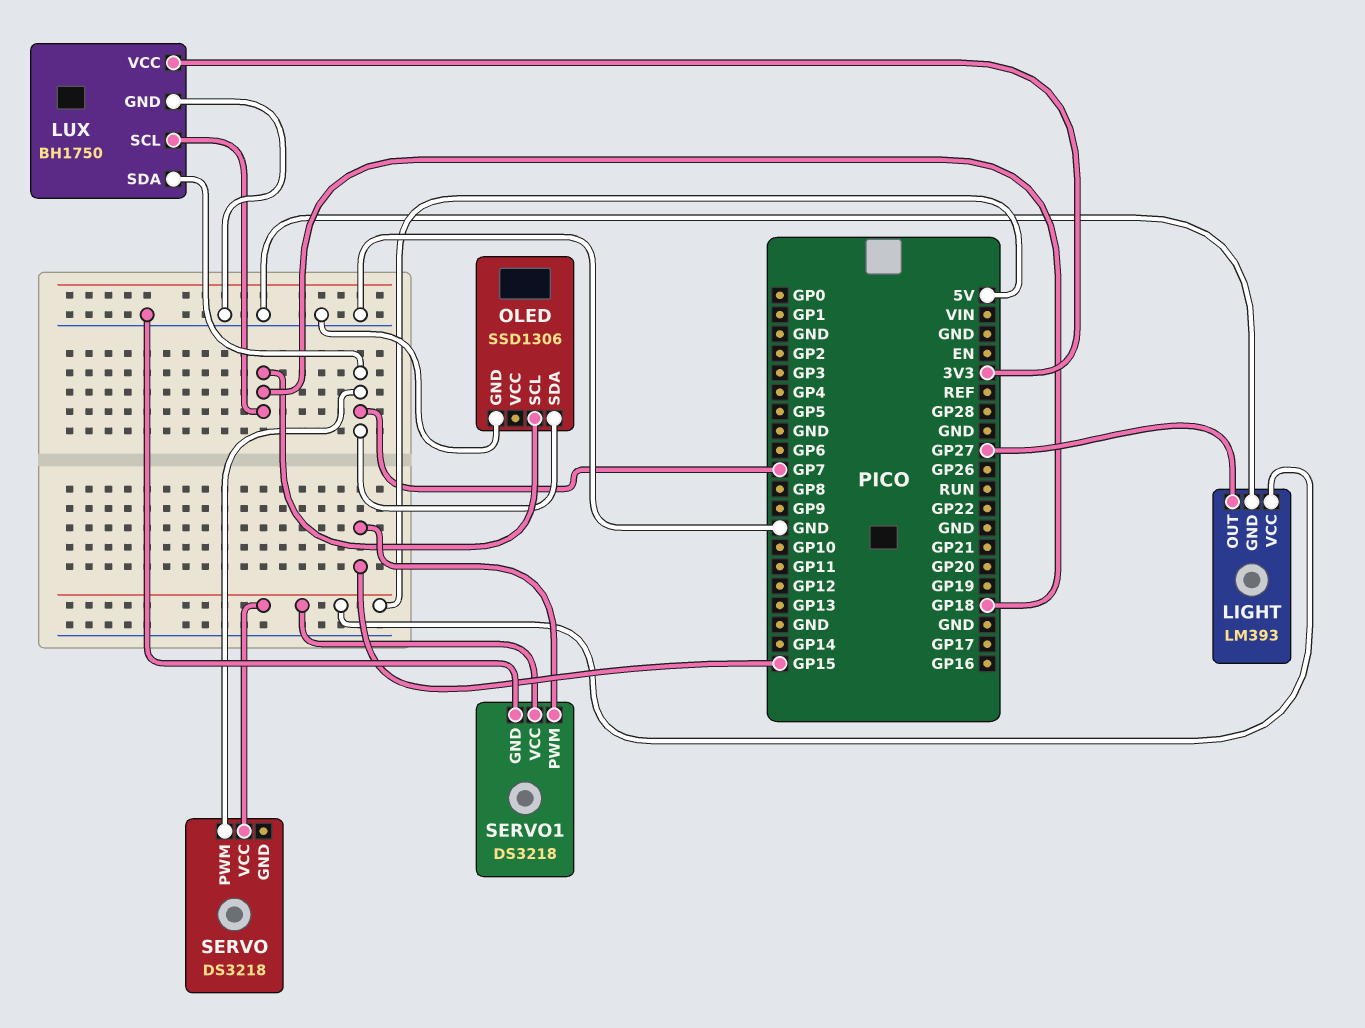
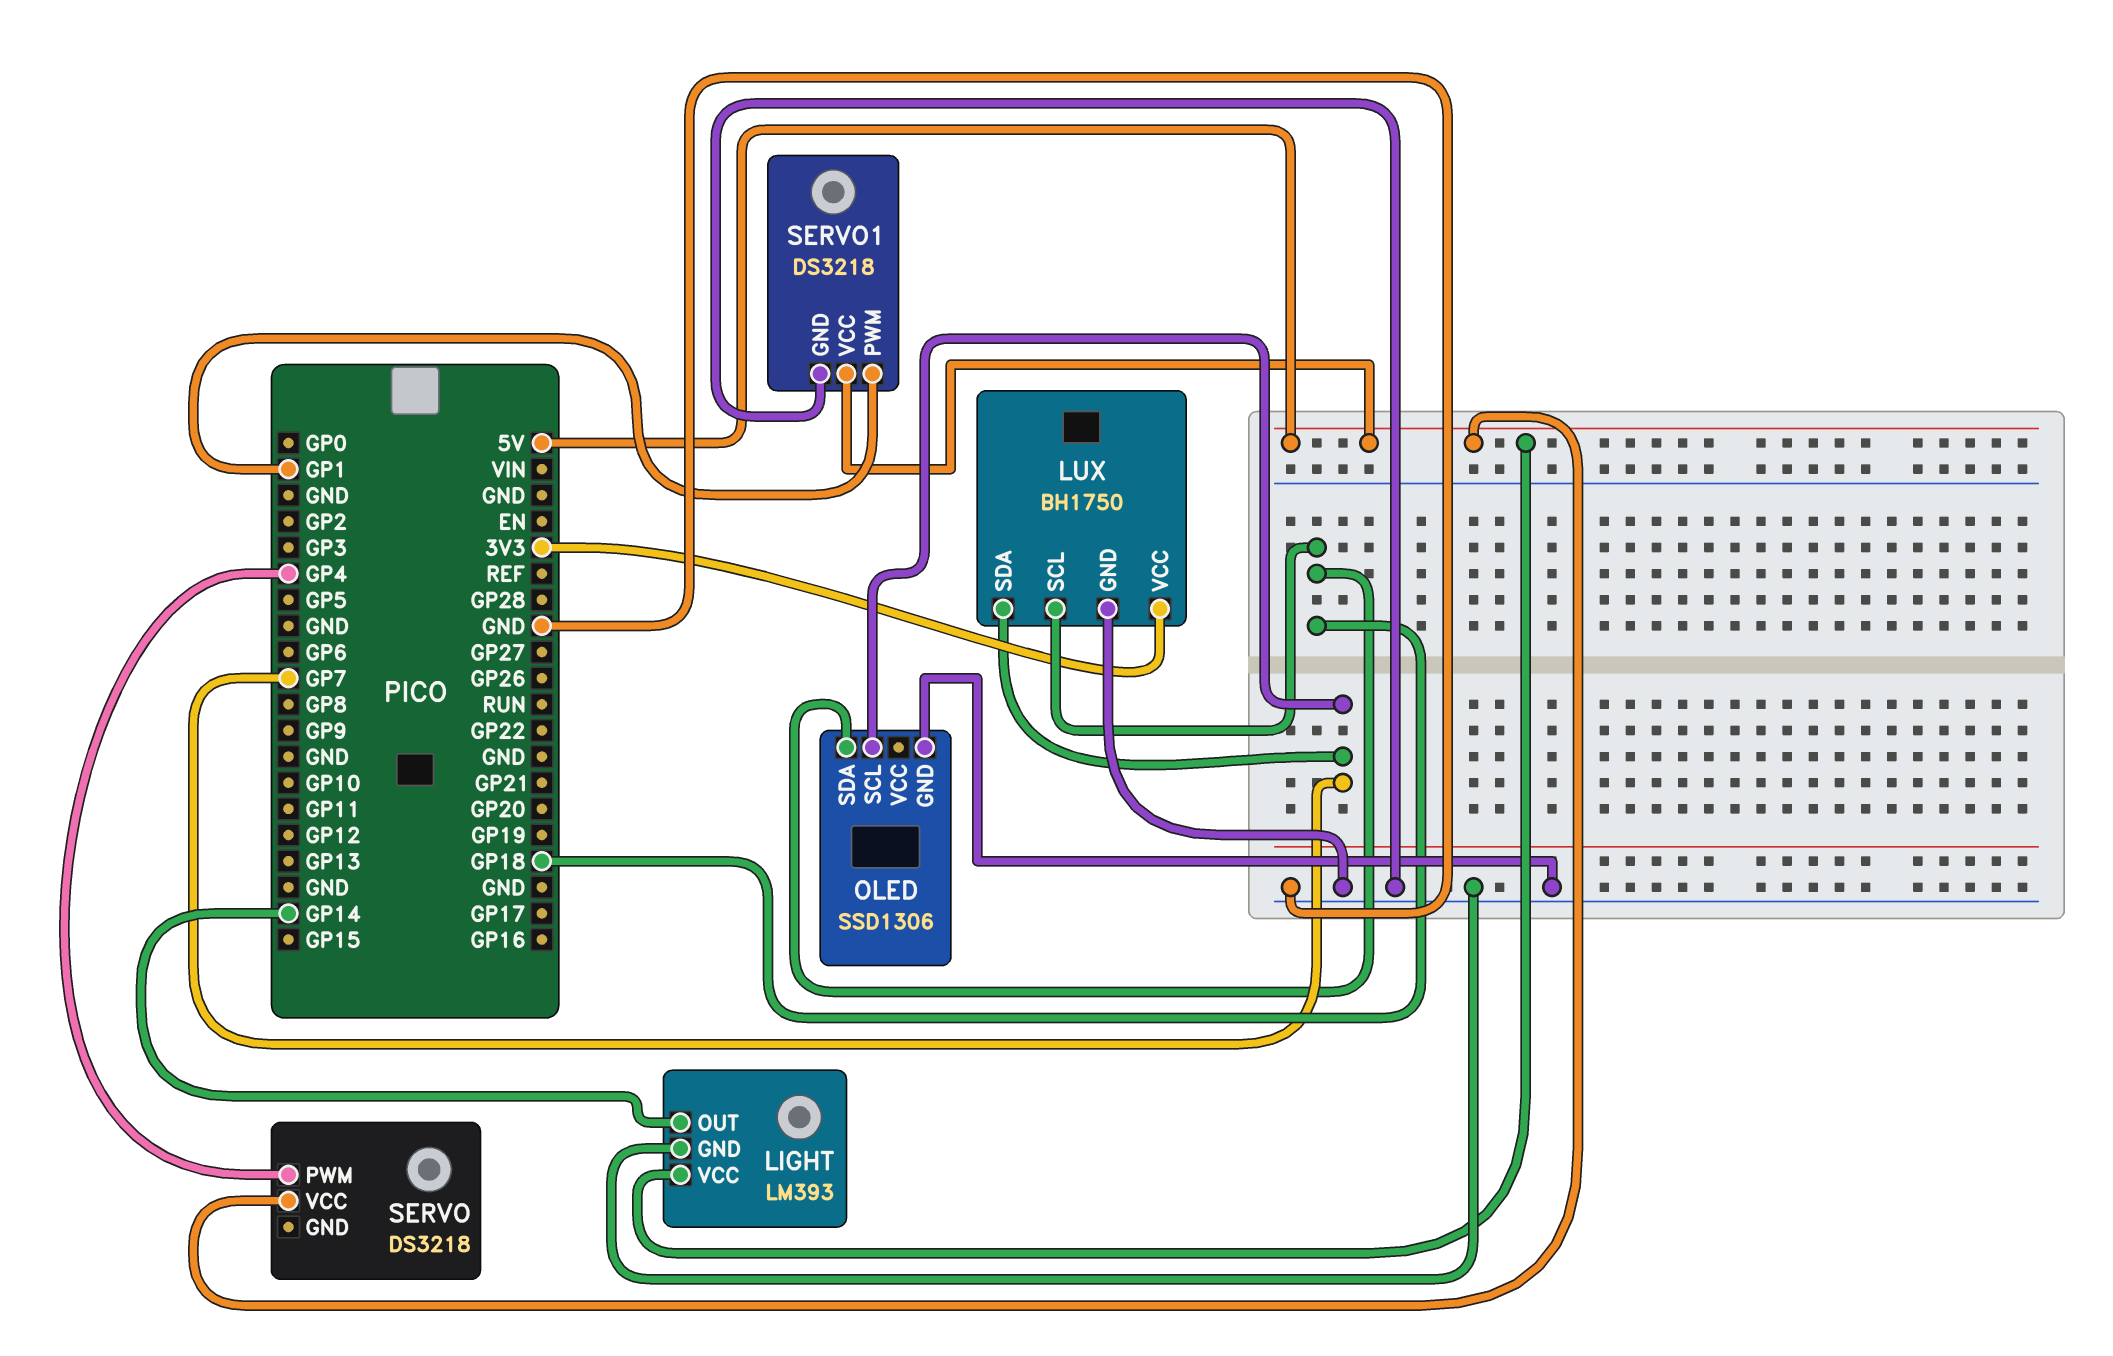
LIGHT pin OUT: GP27 -> GP14
OLED pin SCL: GP18 -> GP7
OLED pin SDA: GP7 -> GP18
SERVO pin PWM: GP7 -> GP4
SERVO1 pin PWM: GP15 -> GP1

